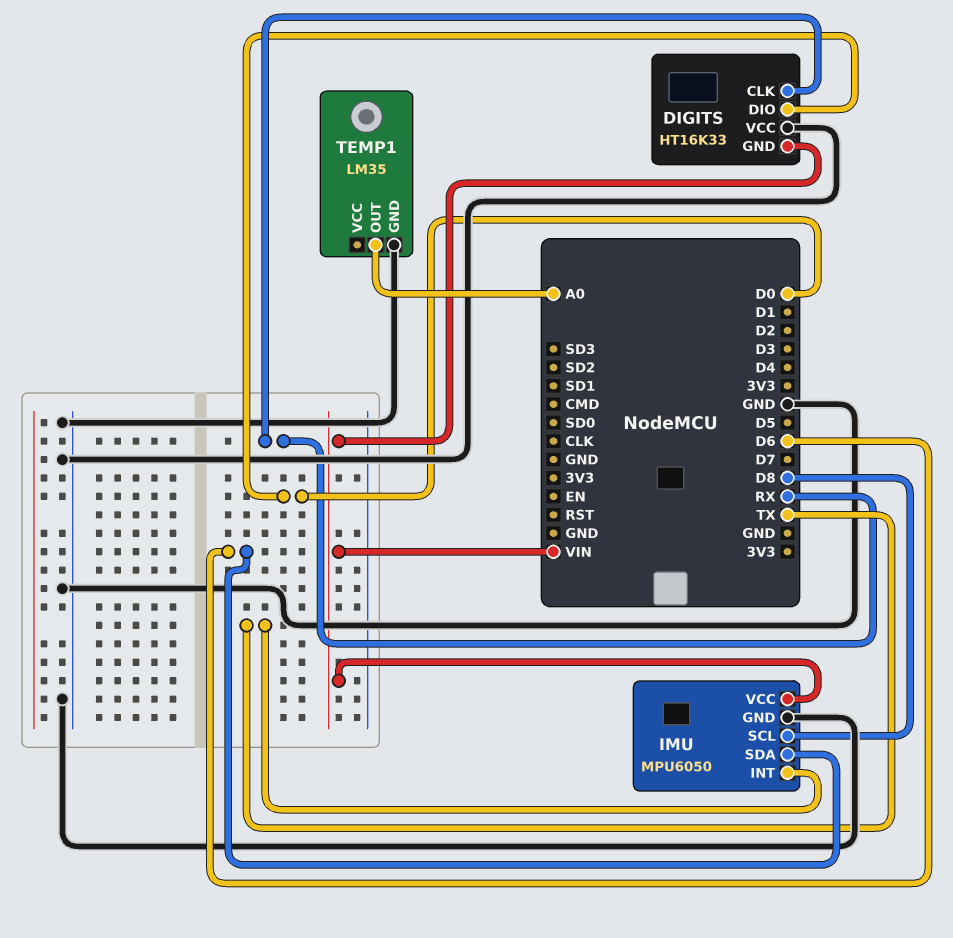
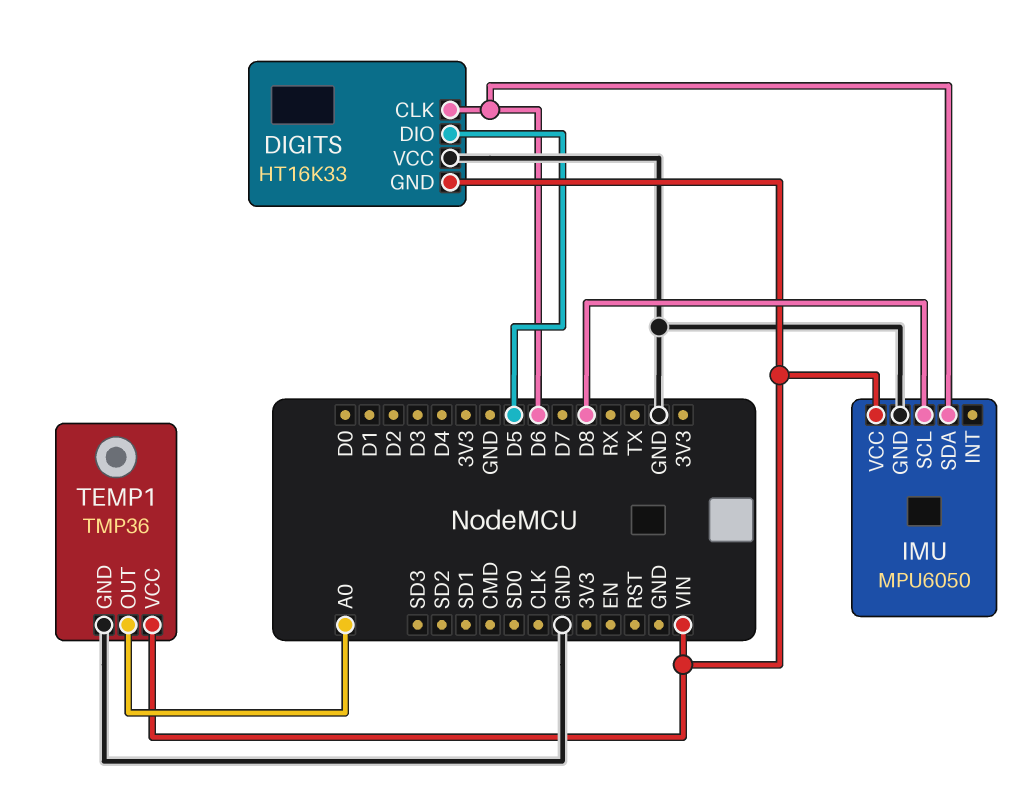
DIGITS pin CLK: RX -> D6
DIGITS pin DIO: D0 -> D5
IMU pin INT: TX -> none
TEMP1: LM35 -> TMP36
TEMP1 pin VCC: none -> VIN

